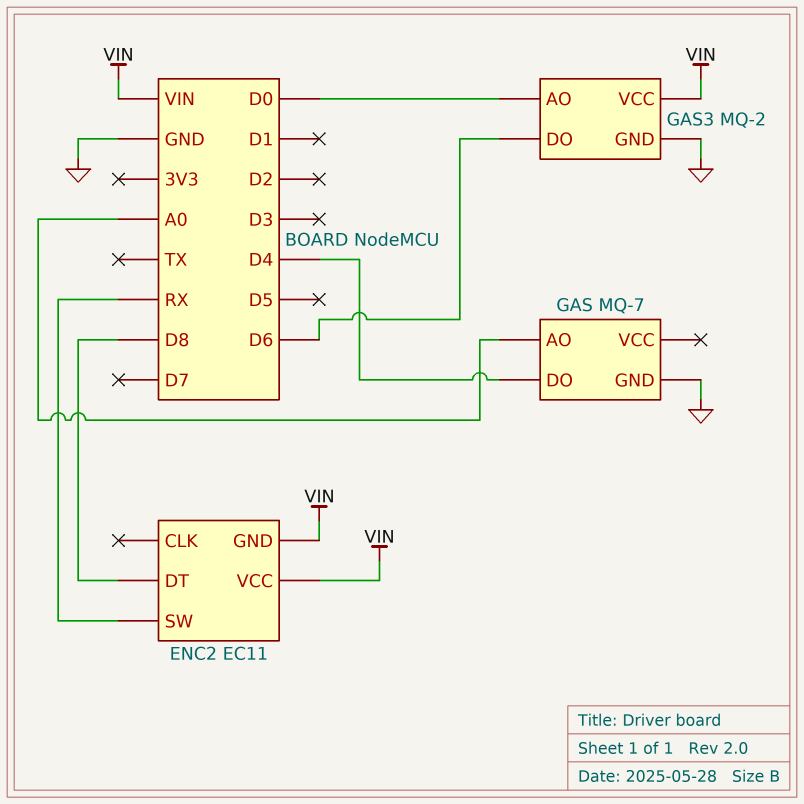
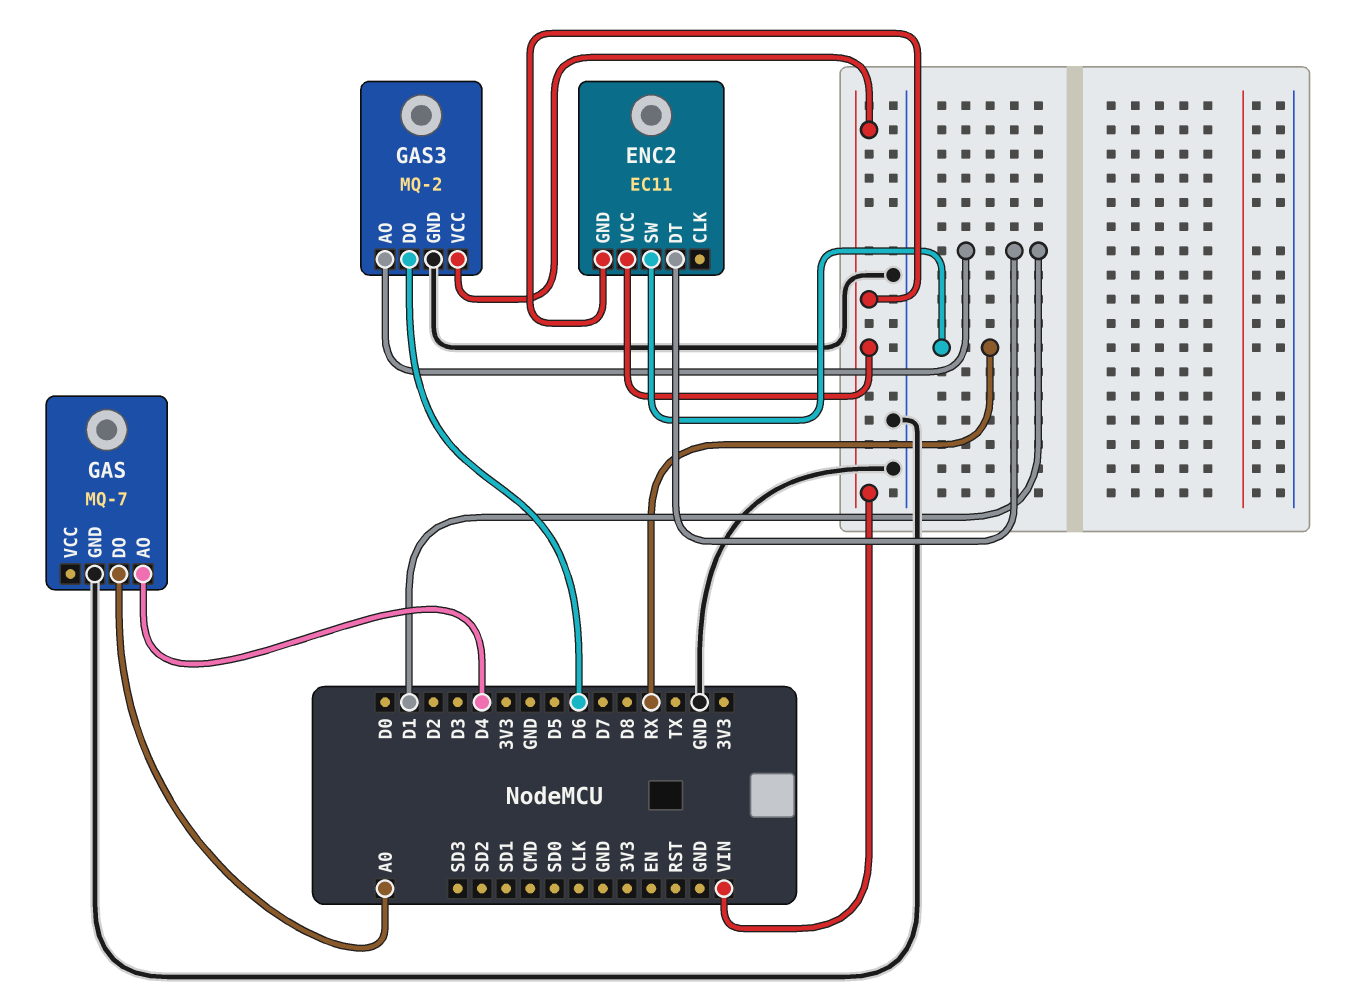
ENC2 pin DT: D8 -> D1
GAS pin AO: A0 -> D4
GAS pin DO: D4 -> A0
GAS3 pin AO: D0 -> D1

